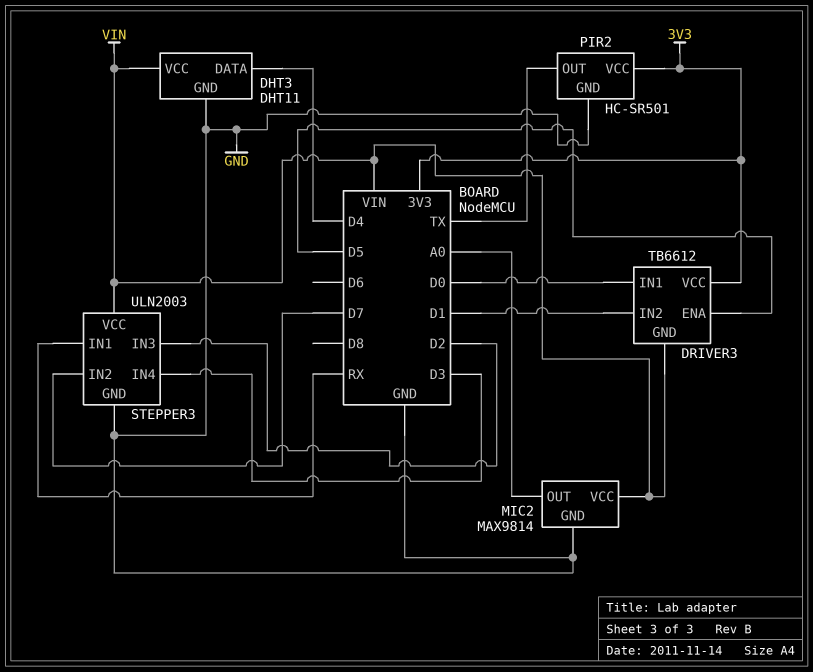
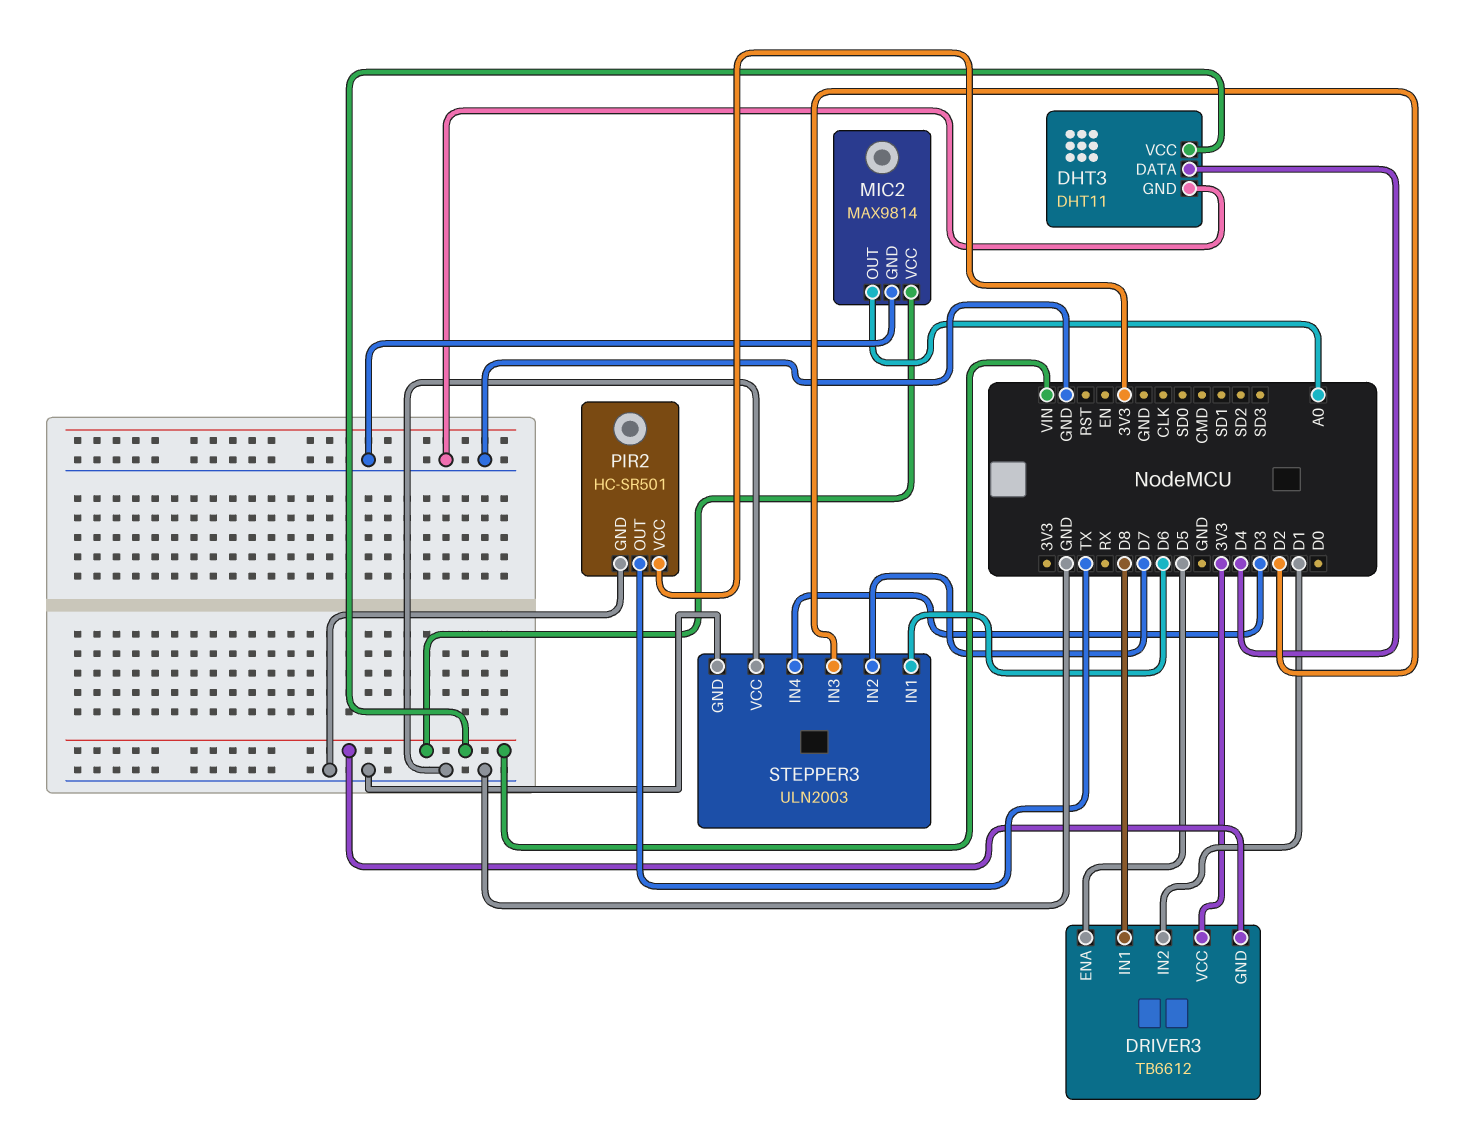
DRIVER3 pin IN1: D0 -> D8
STEPPER3 pin IN1: RX -> D6
STEPPER3 pin VCC: VIN -> GND

